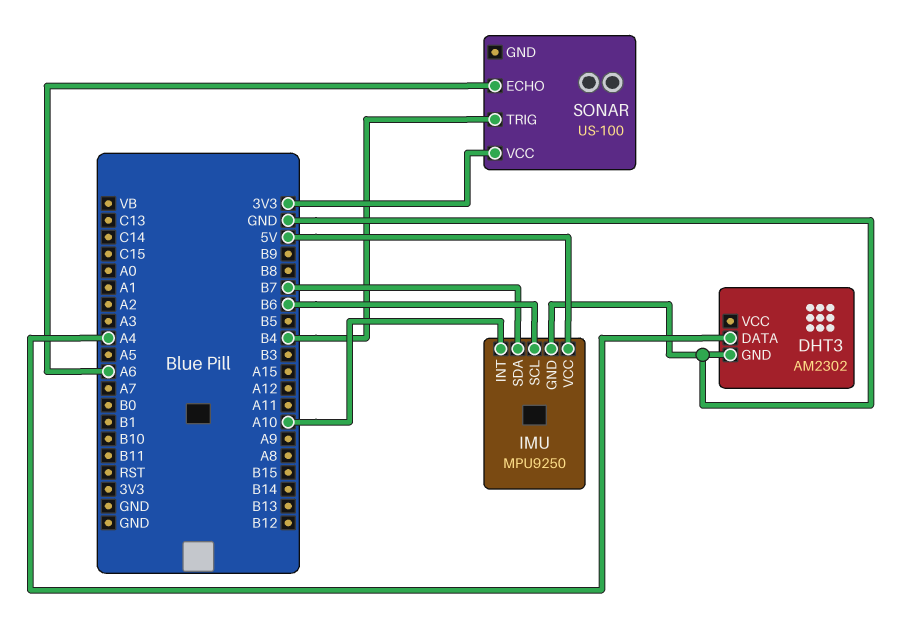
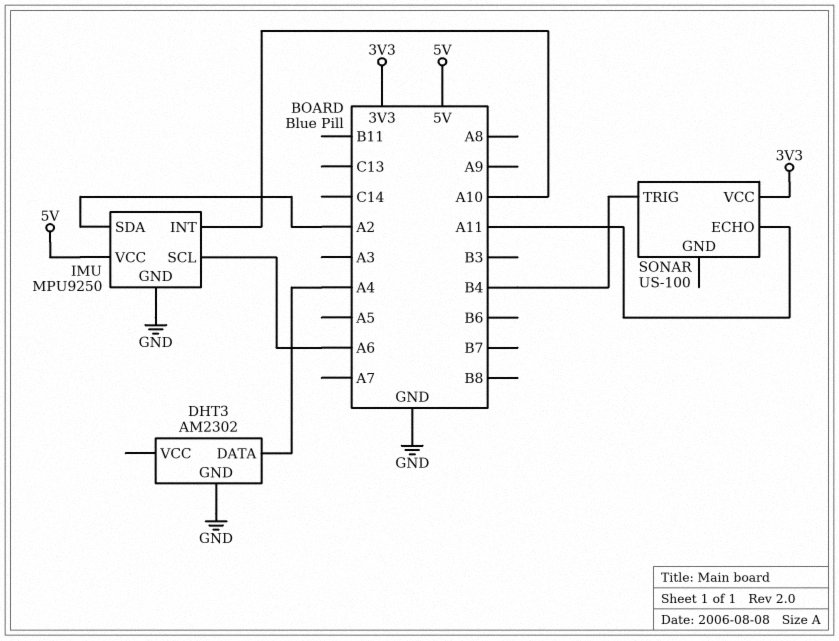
IMU pin SCL: B6 -> A6
IMU pin SDA: B7 -> A2
SONAR pin ECHO: A6 -> A11

